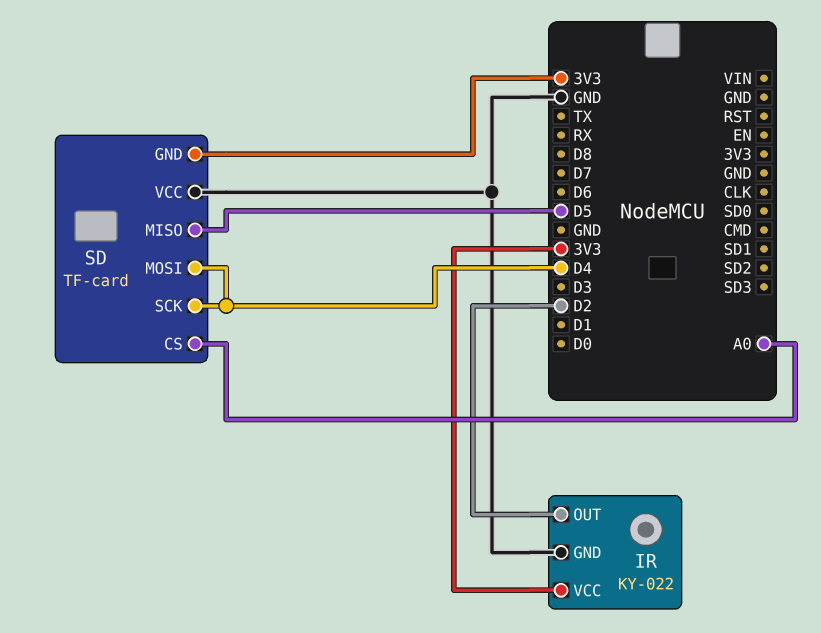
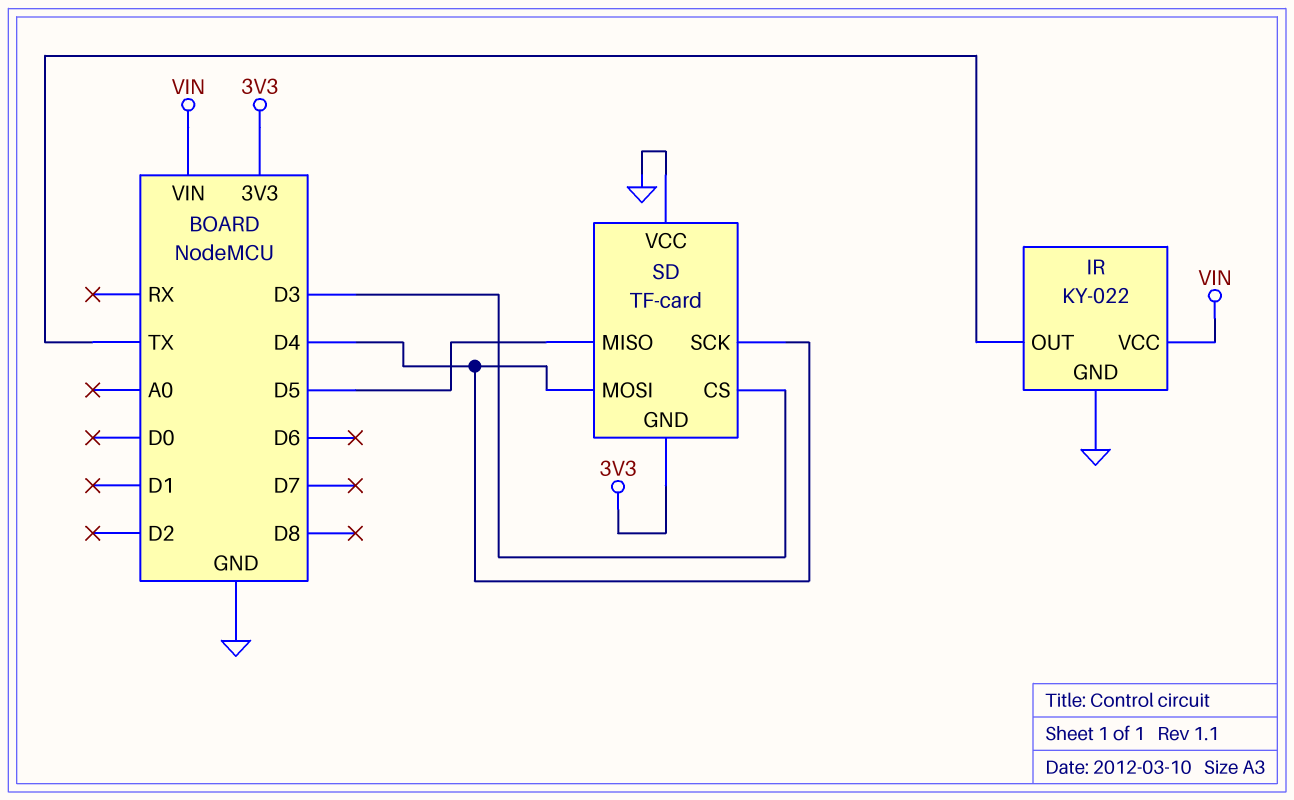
IR pin OUT: D2 -> TX
IR pin VCC: 3V3 -> VIN
SD pin CS: A0 -> D3

